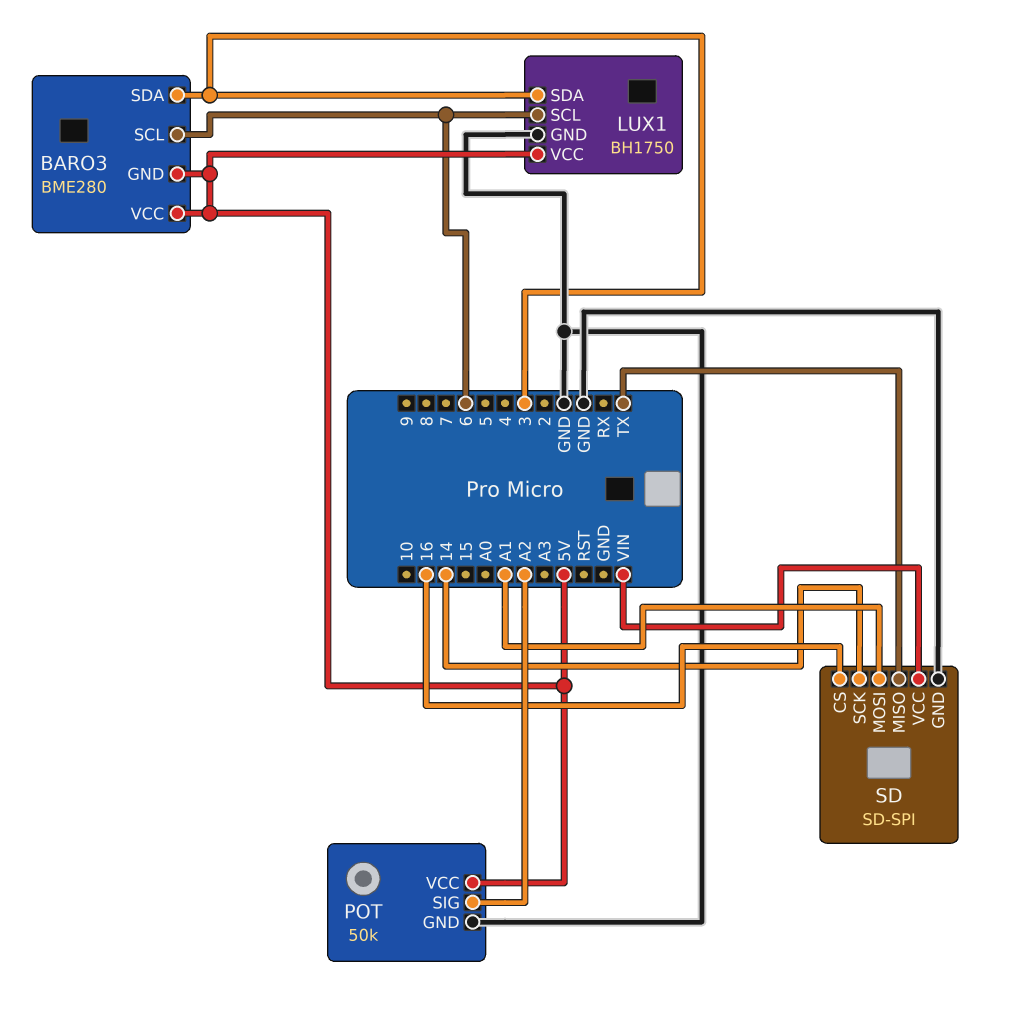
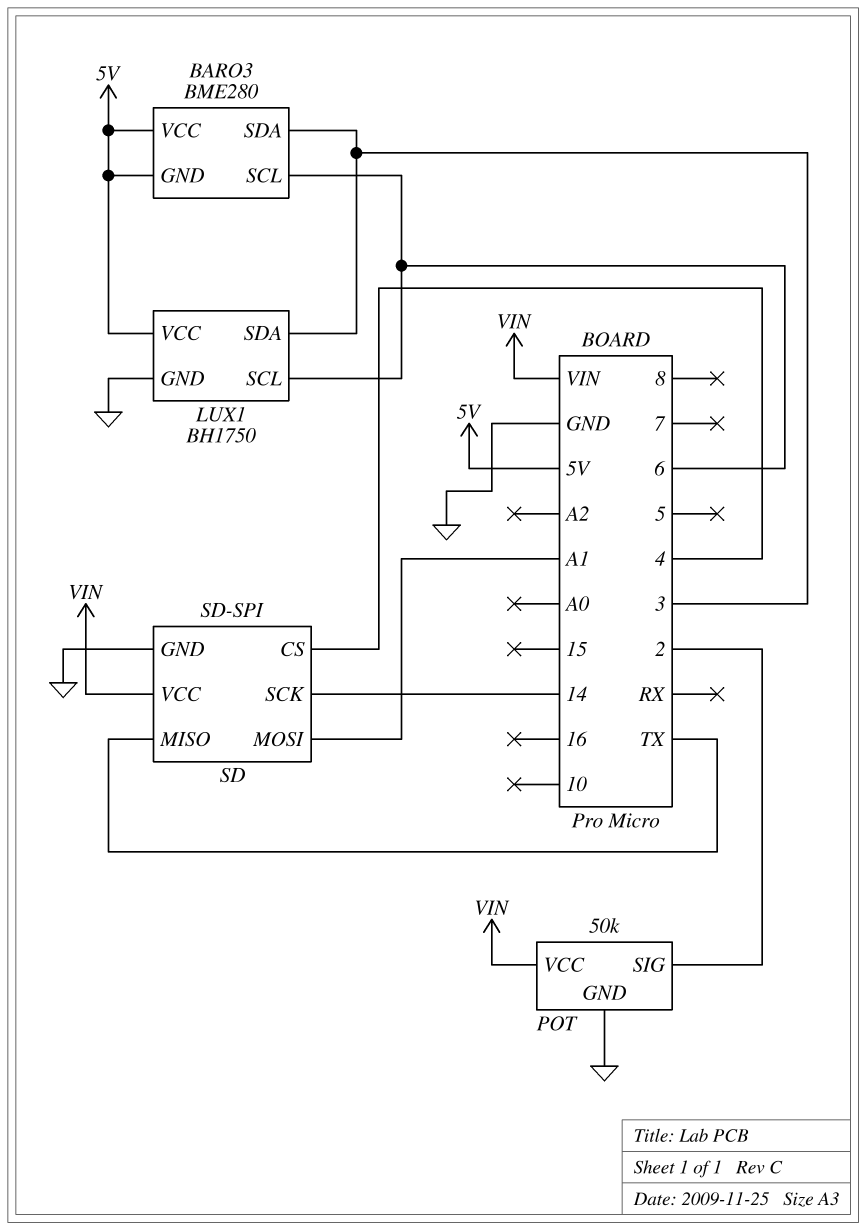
POT pin SIG: A2 -> 2
POT pin VCC: 5V -> VIN
SD pin CS: 16 -> 4

